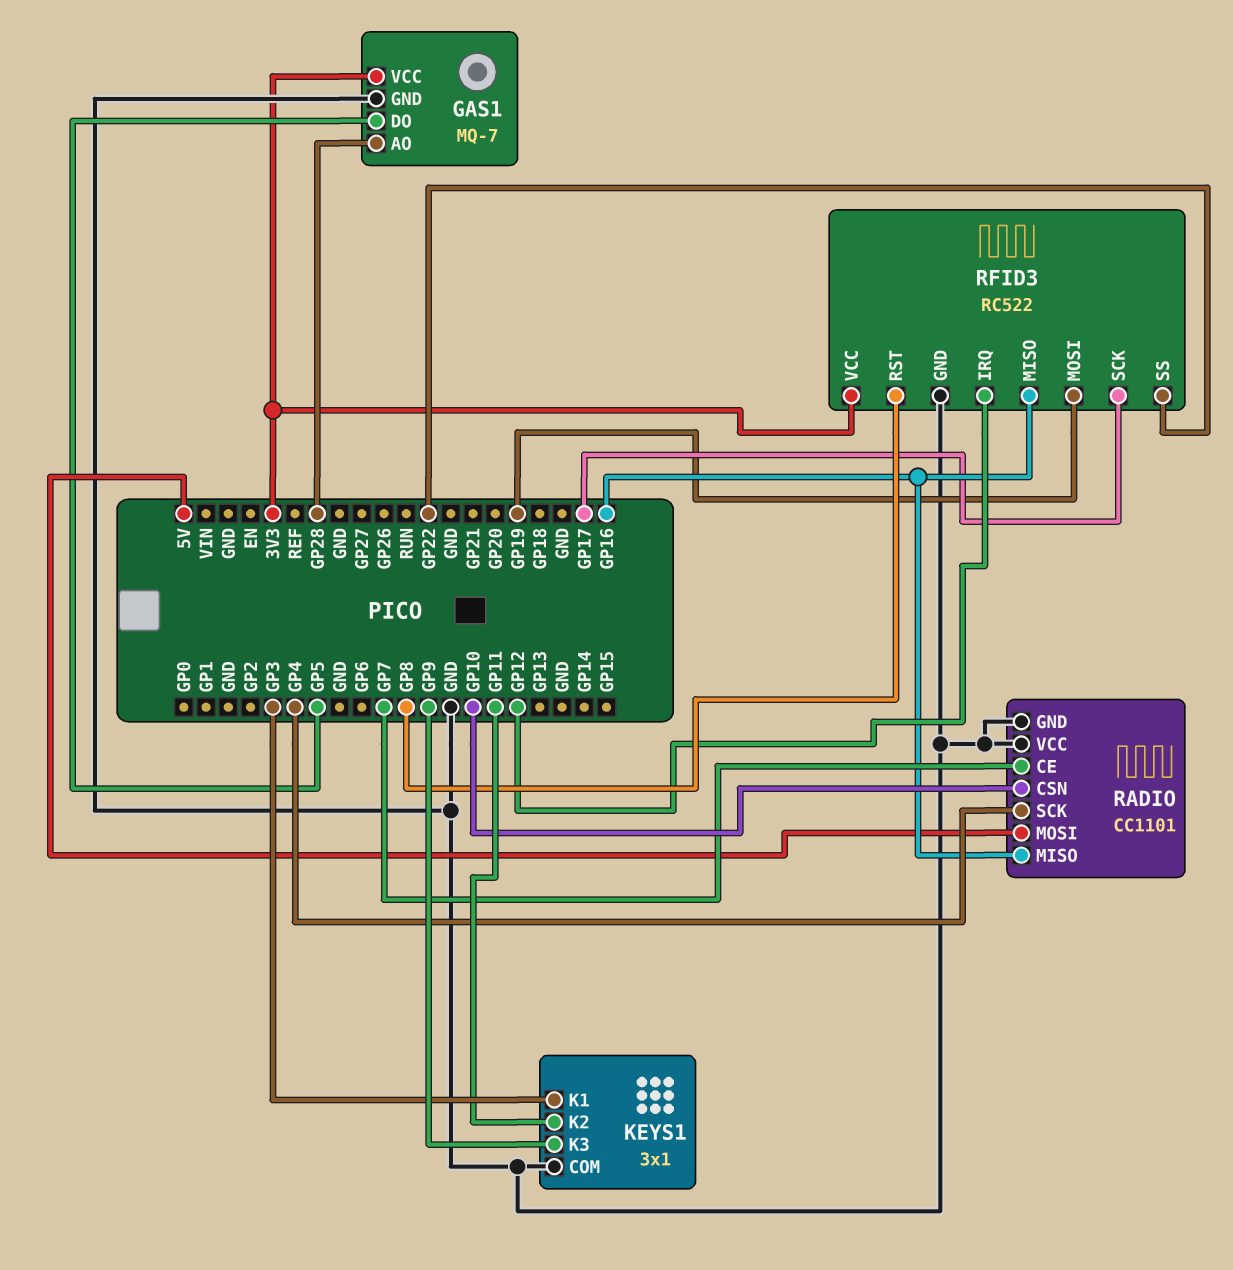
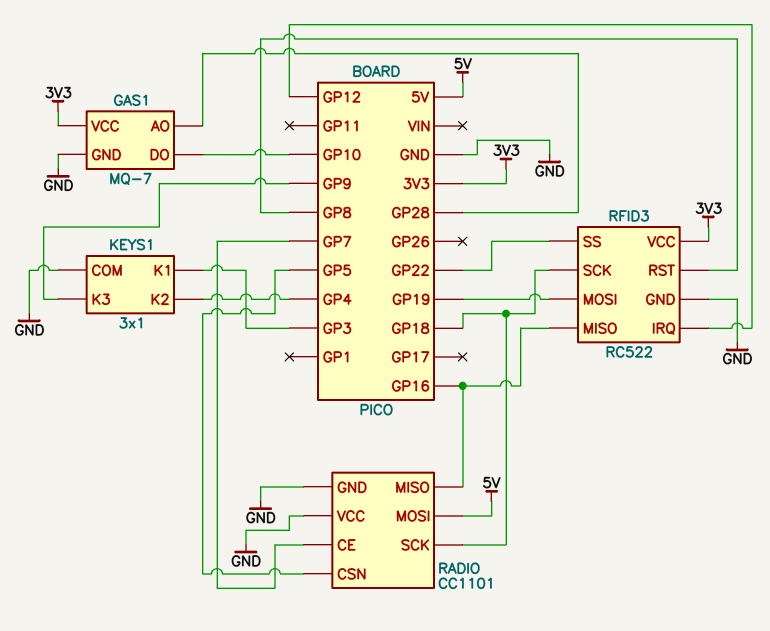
GAS1 pin DO: GP5 -> GP10
KEYS1 pin K2: GP11 -> GP4
RADIO pin CSN: GP10 -> GP5
RADIO pin SCK: GP4 -> GP18
RFID3 pin SCK: GP17 -> GP18

